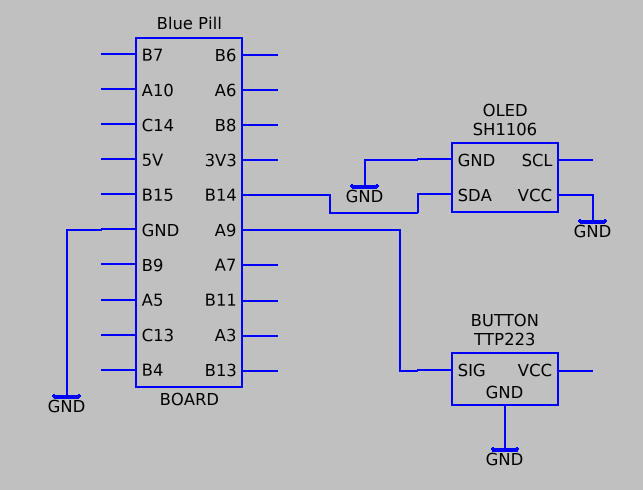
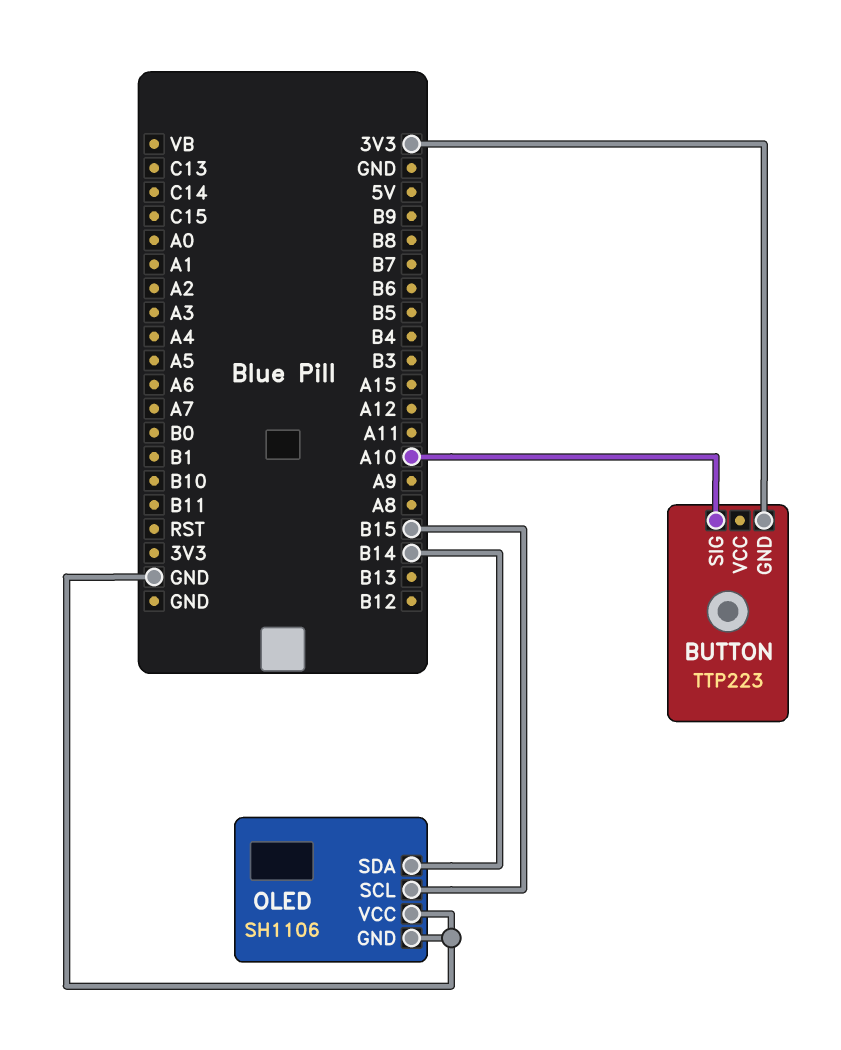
BUTTON pin GND: GND -> 3V3
BUTTON pin SIG: A9 -> A10
OLED pin SCL: none -> B15

